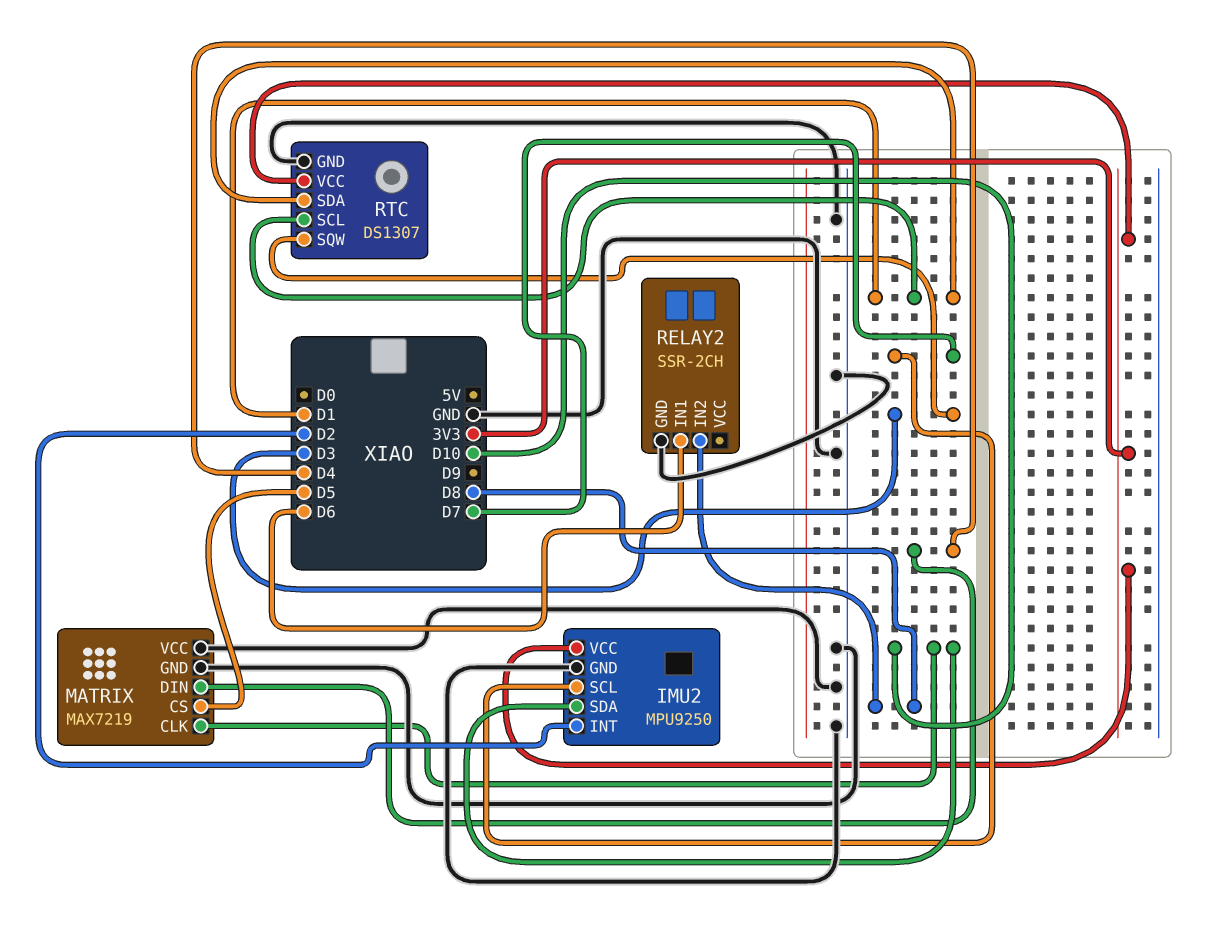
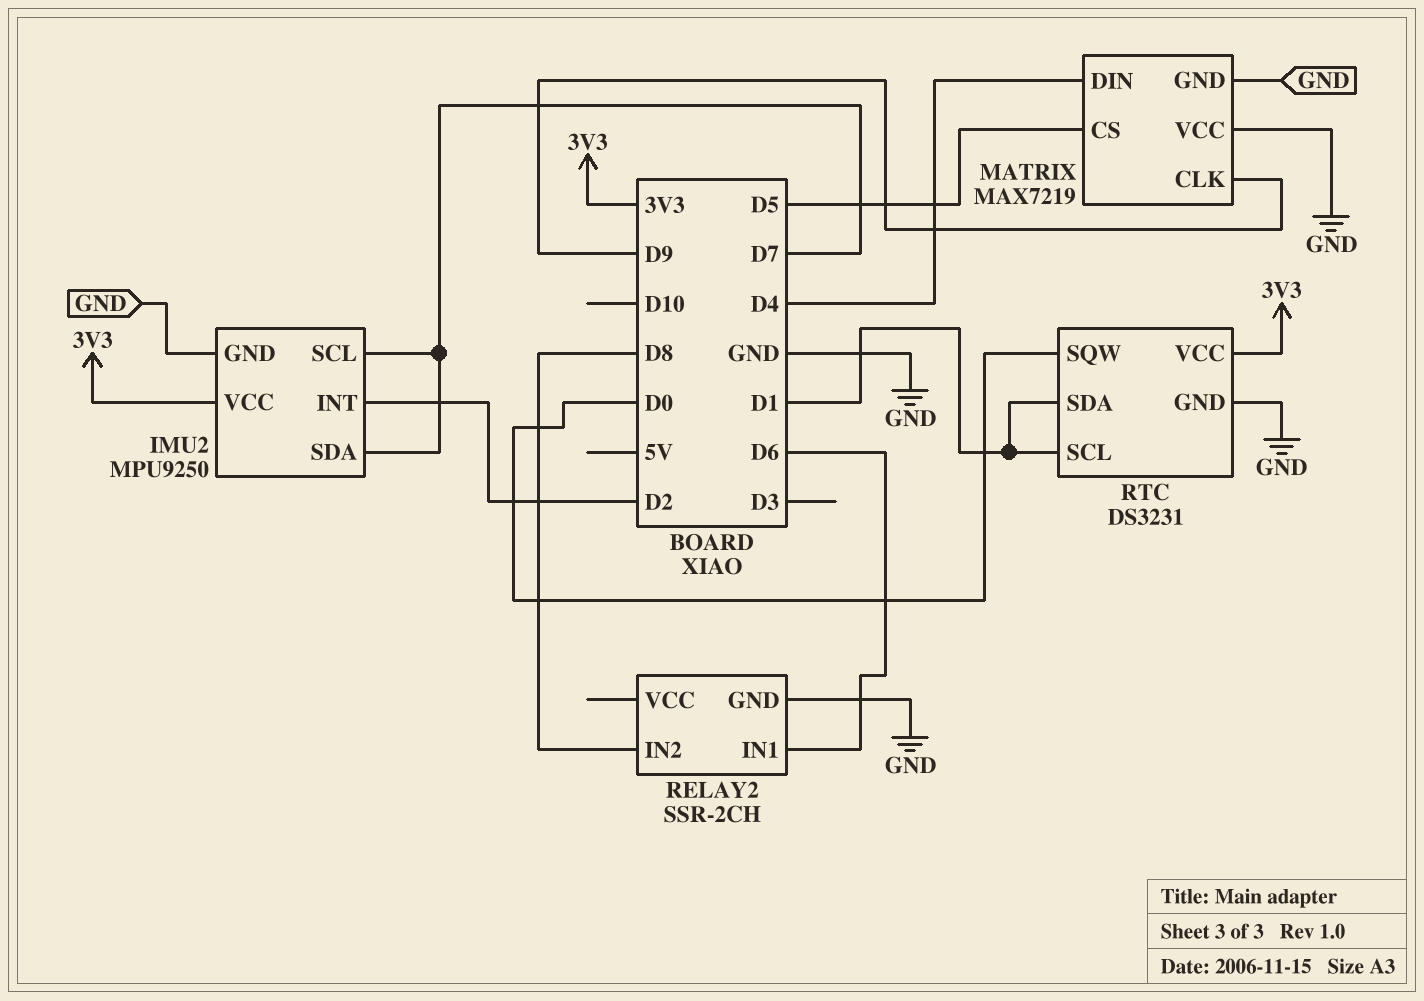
IMU2 pin SDA: D10 -> D7
MATRIX pin CLK: D10 -> D9
RTC: DS1307 -> DS3231
RTC pin SQW: D3 -> D0

